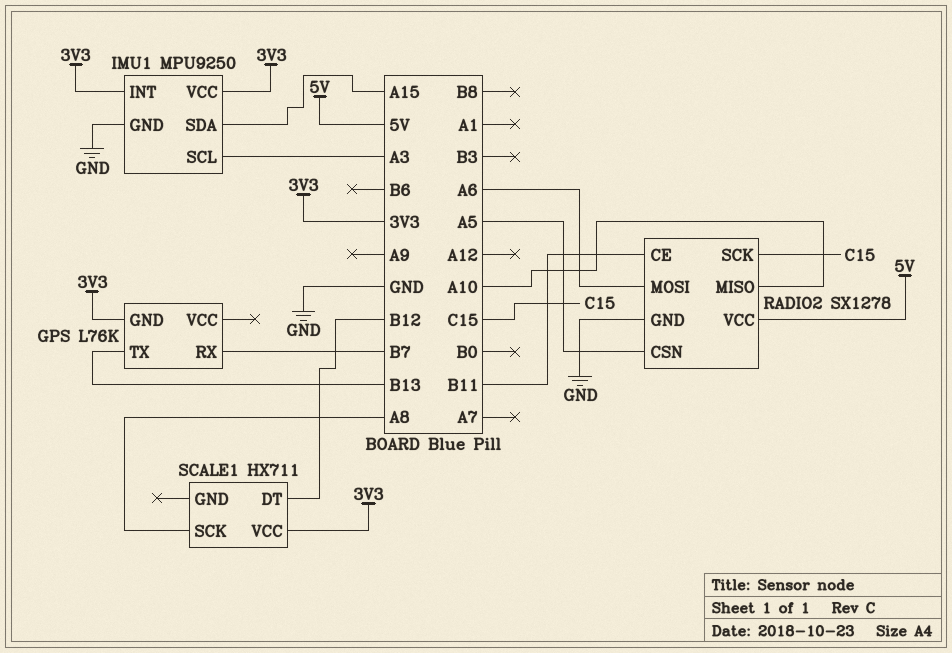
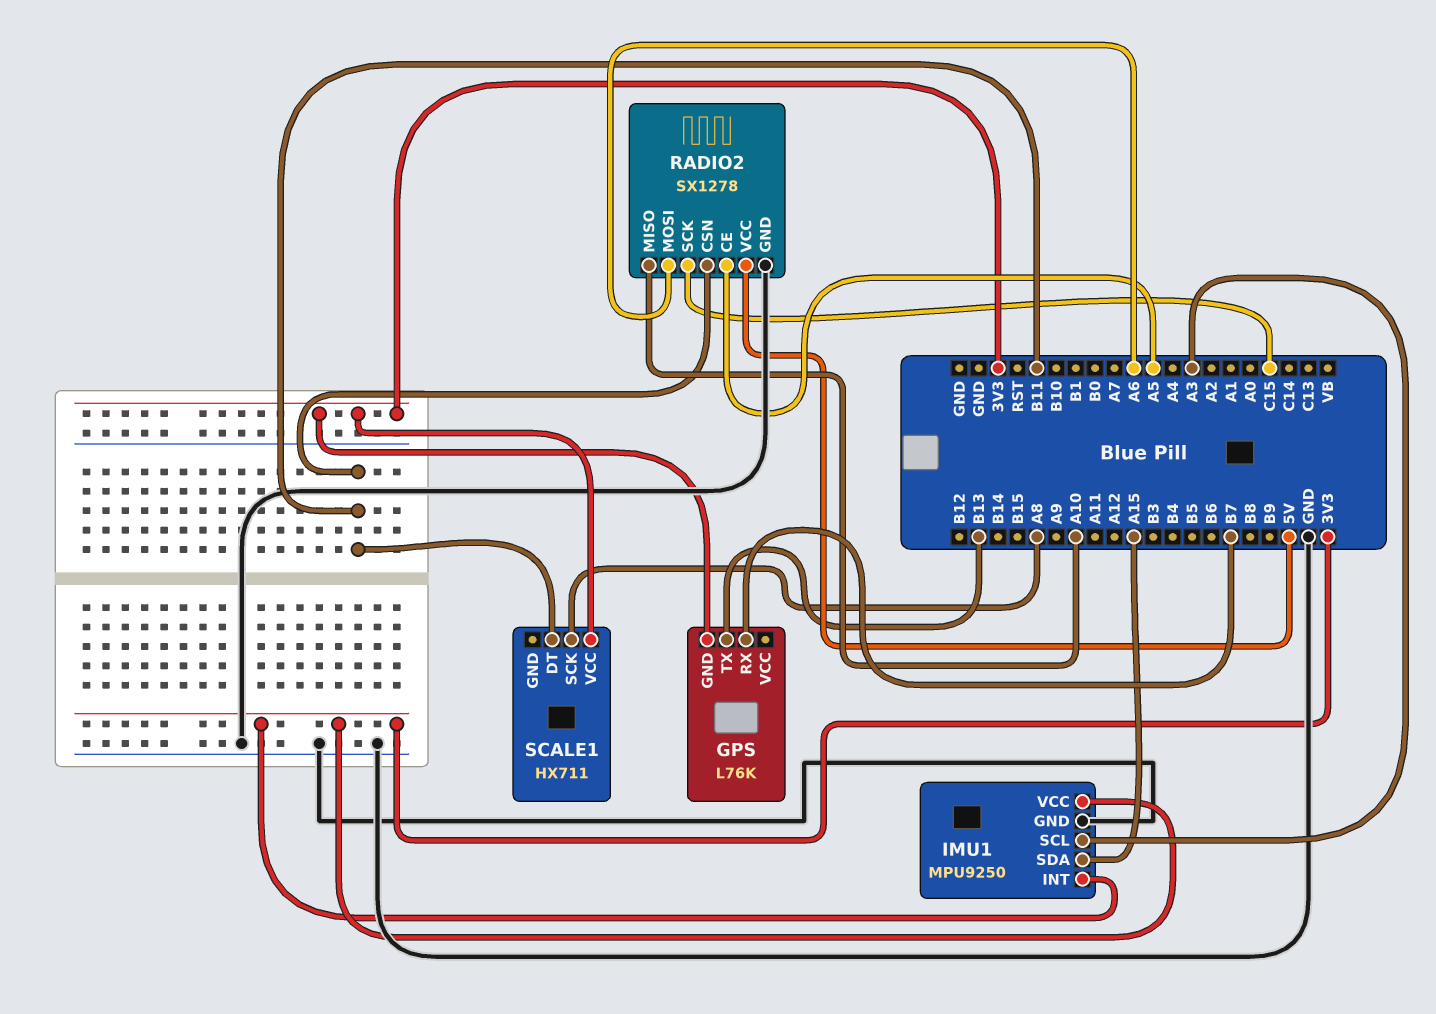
RADIO2 pin CE: B11 -> A5
RADIO2 pin CSN: A5 -> B11
SCALE1 pin DT: B12 -> B11

